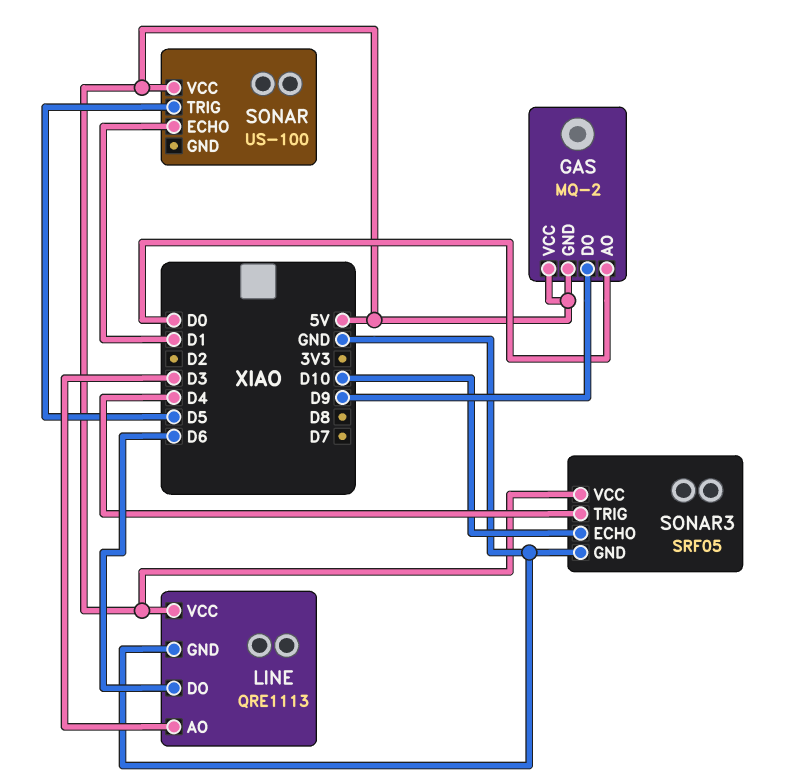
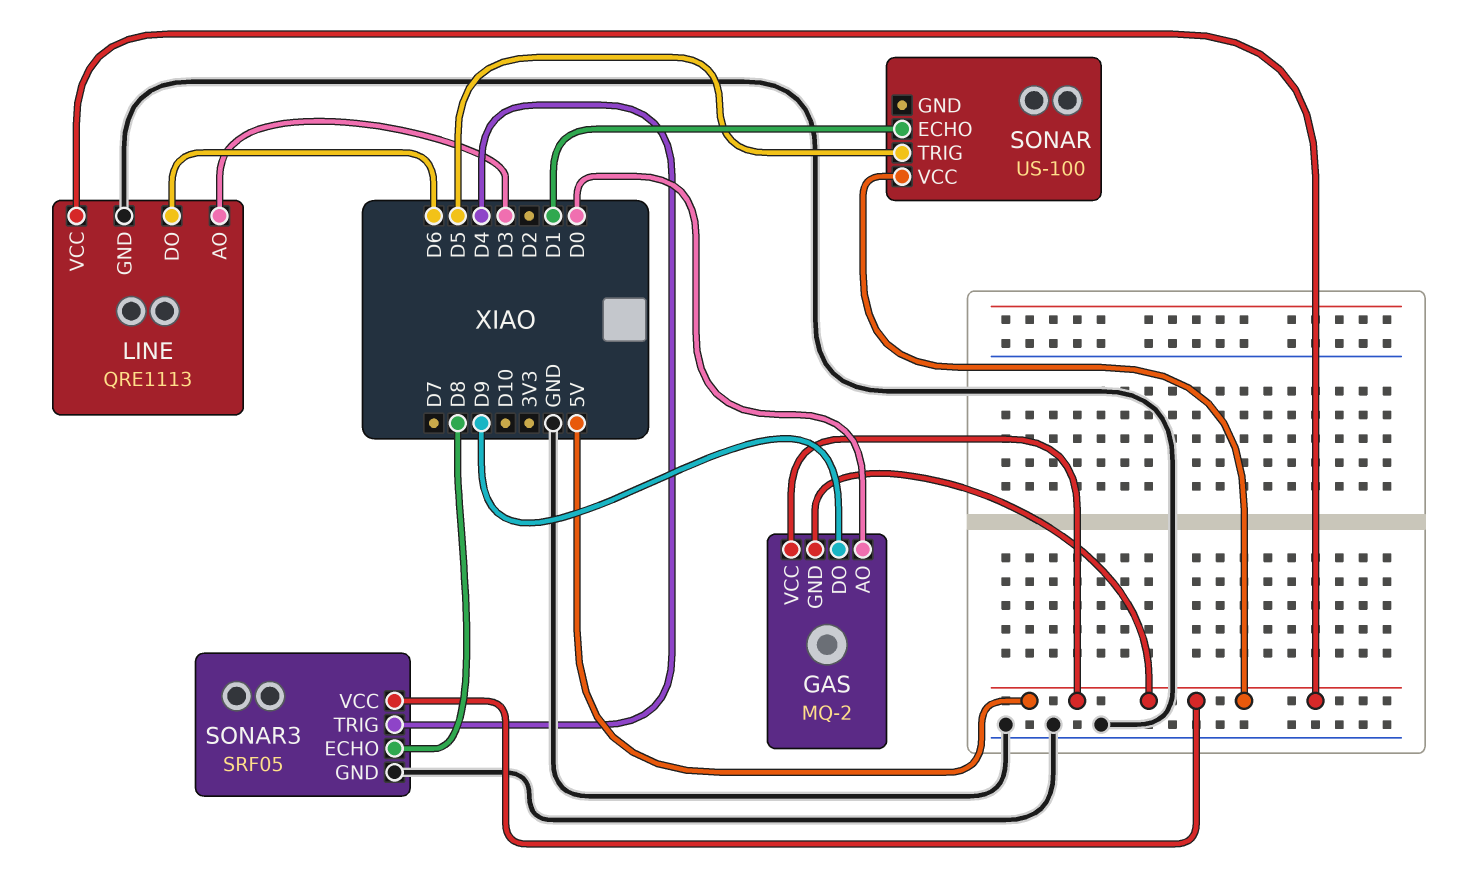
SONAR3 pin ECHO: D10 -> D8

